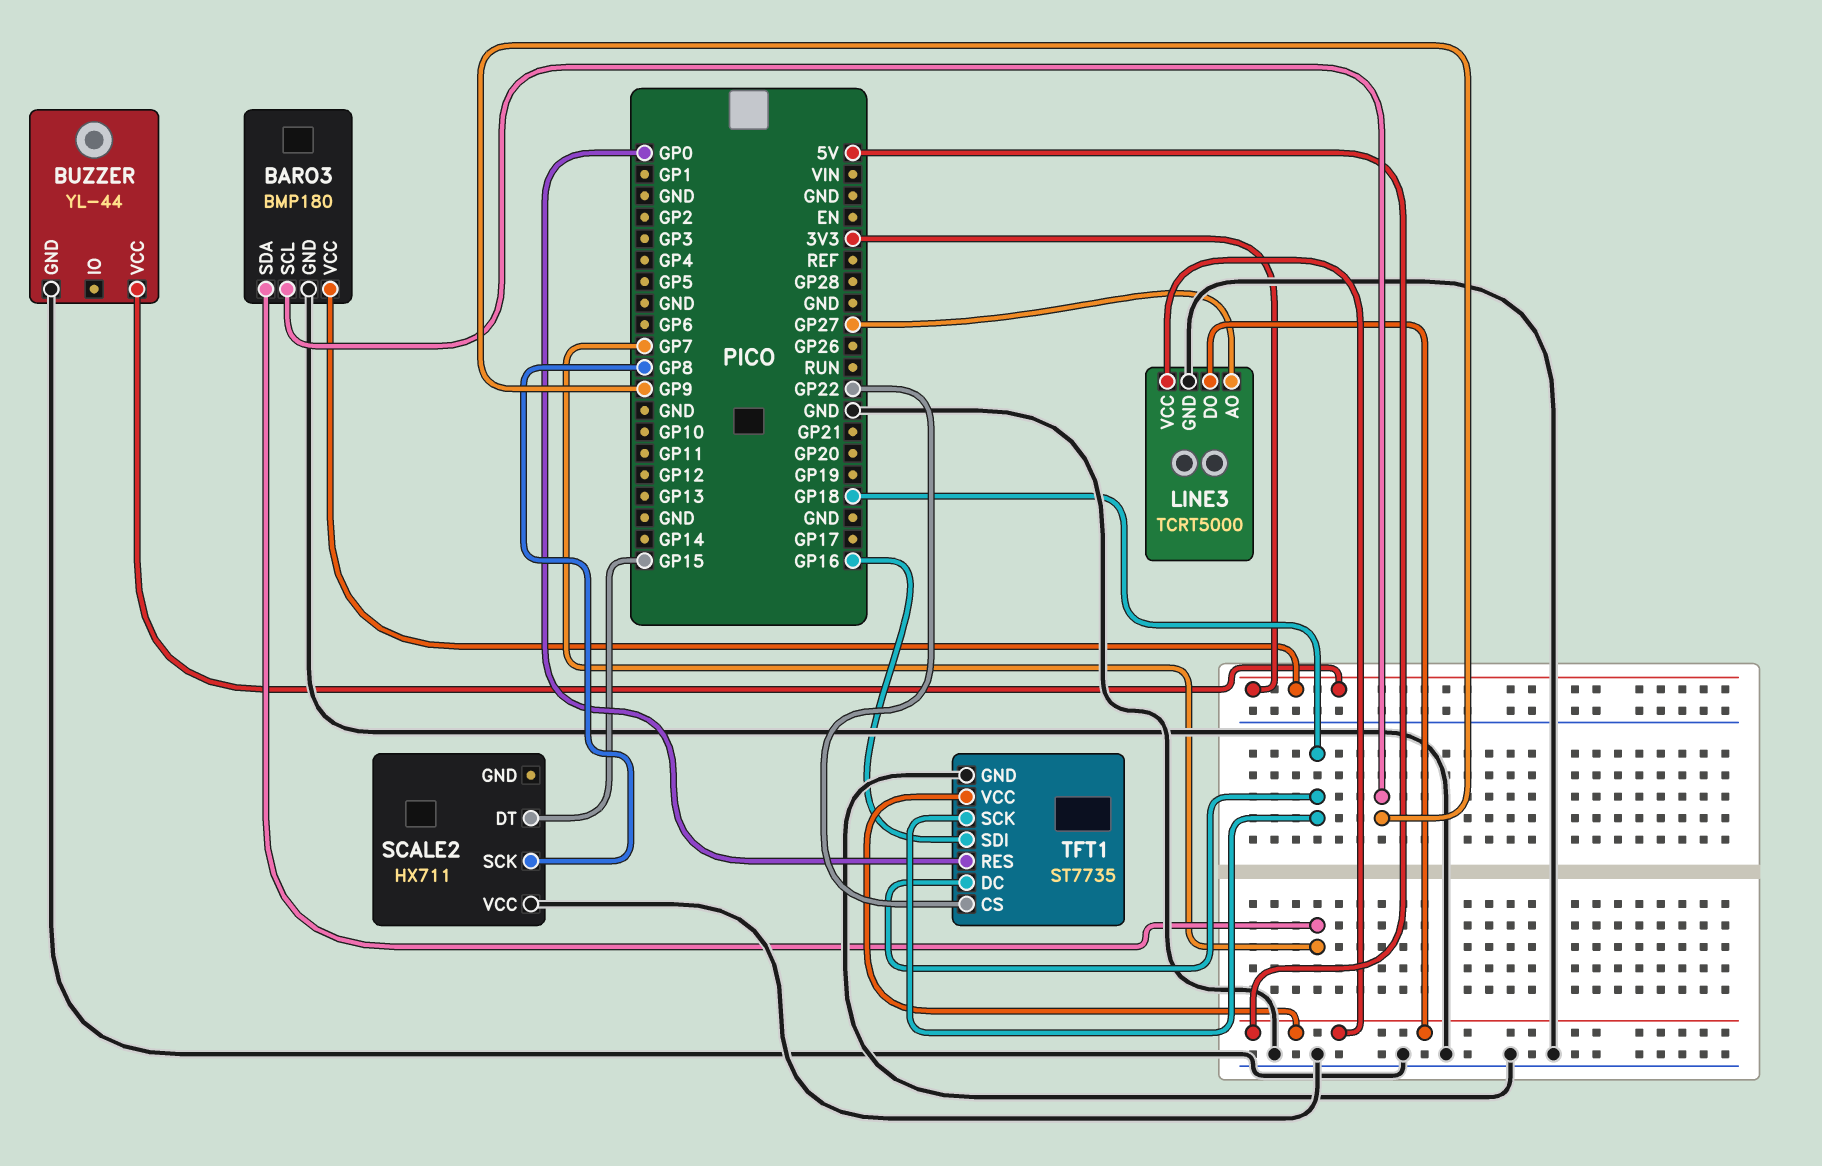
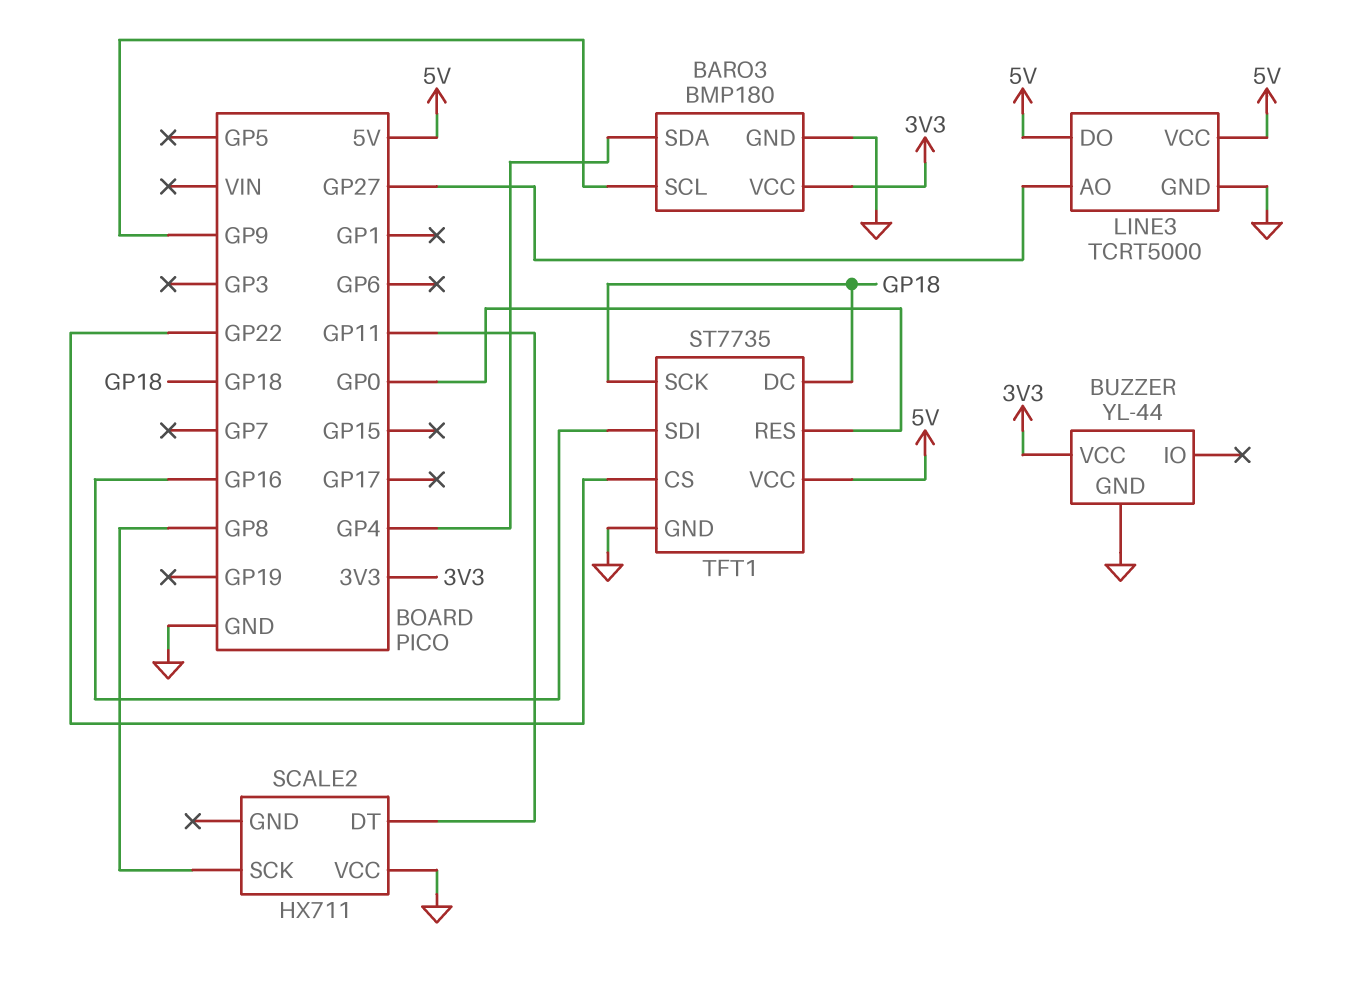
BARO3 pin SDA: GP7 -> GP4
SCALE2 pin DT: GP15 -> GP11

